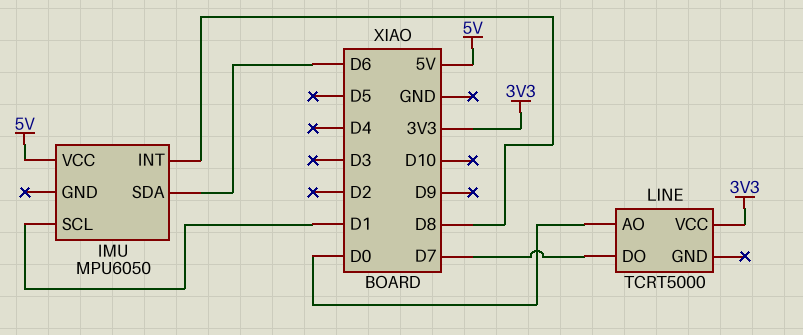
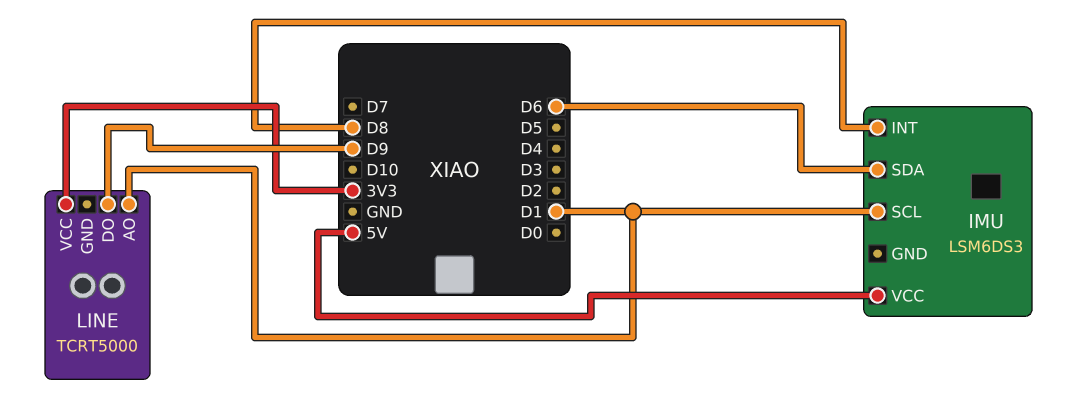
IMU: MPU6050 -> LSM6DS3
LINE pin AO: D0 -> D1
LINE pin DO: D7 -> D9

